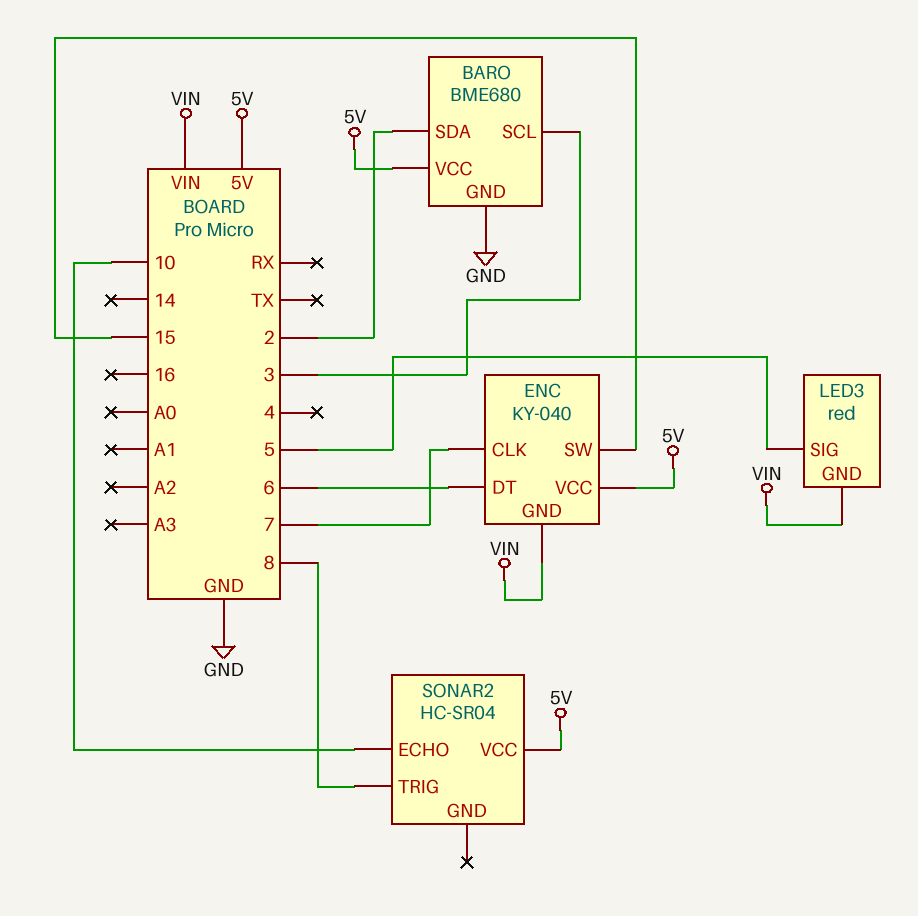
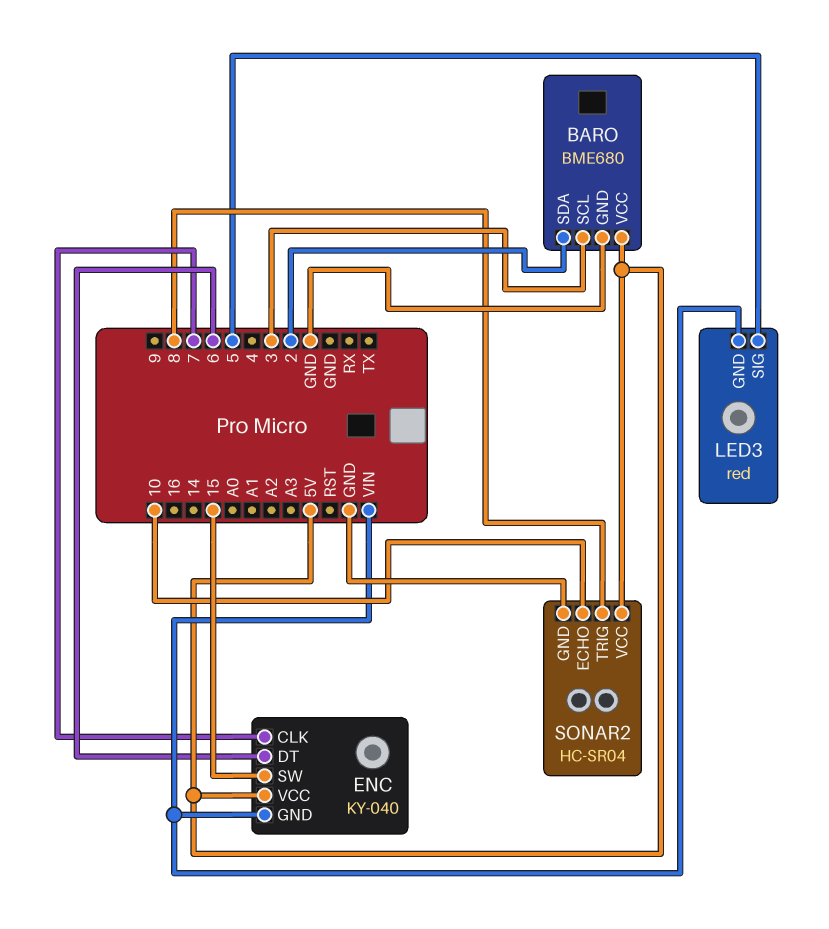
SONAR2 pin GND: none -> GND

